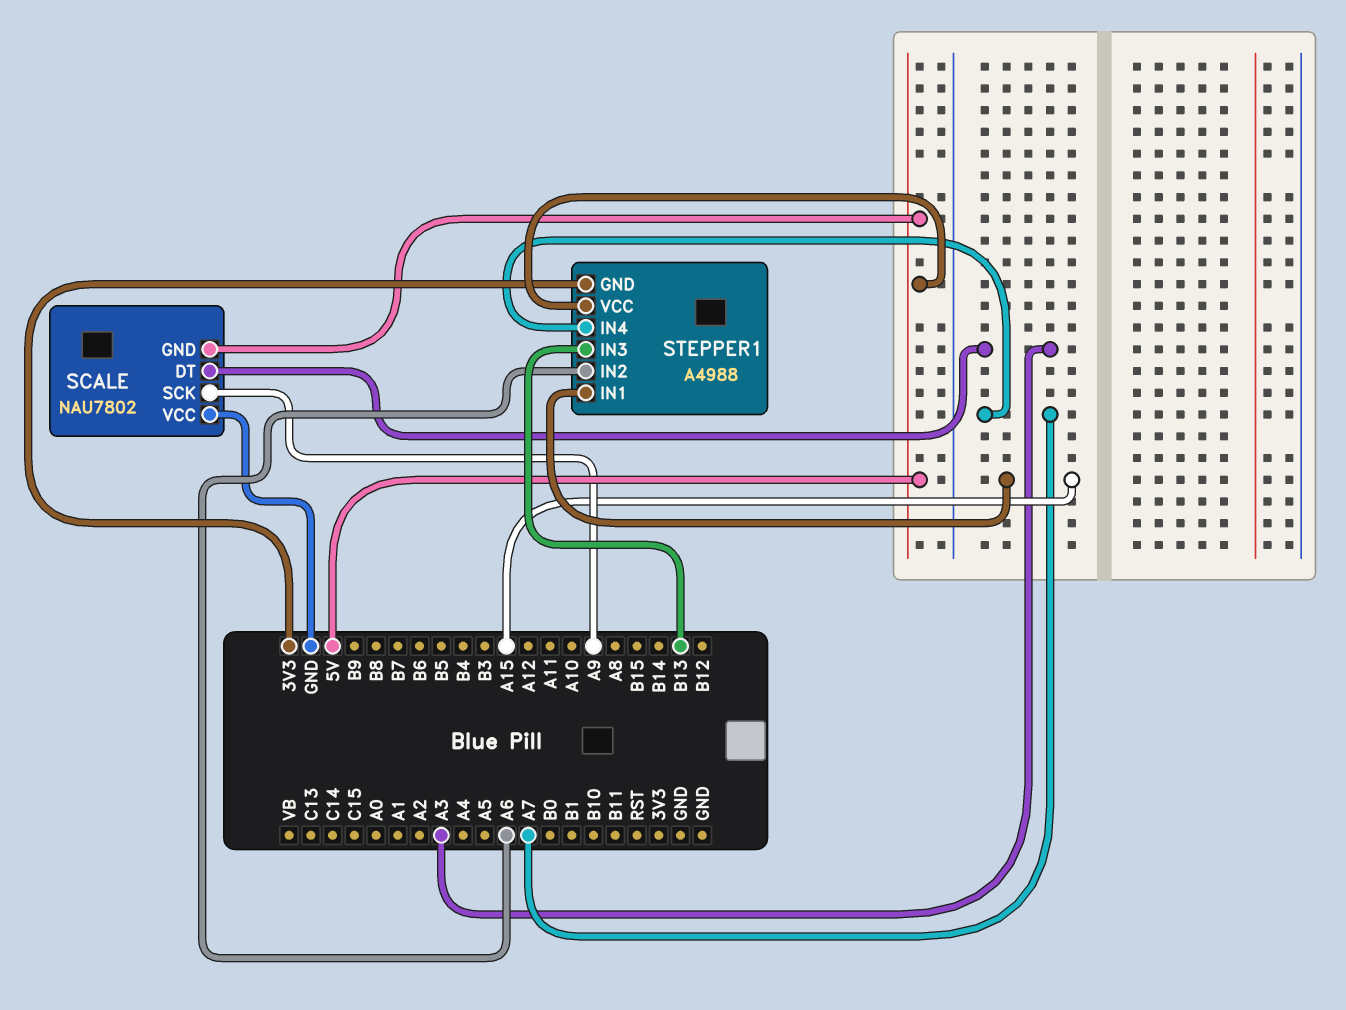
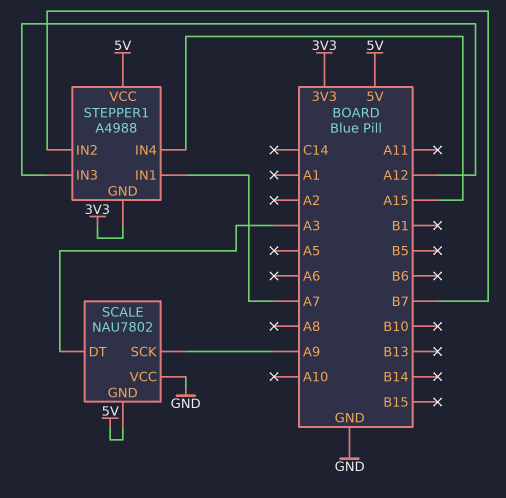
STEPPER1 pin IN1: A15 -> A7
STEPPER1 pin IN2: A6 -> B7
STEPPER1 pin IN3: B13 -> A12
STEPPER1 pin IN4: A7 -> A15

